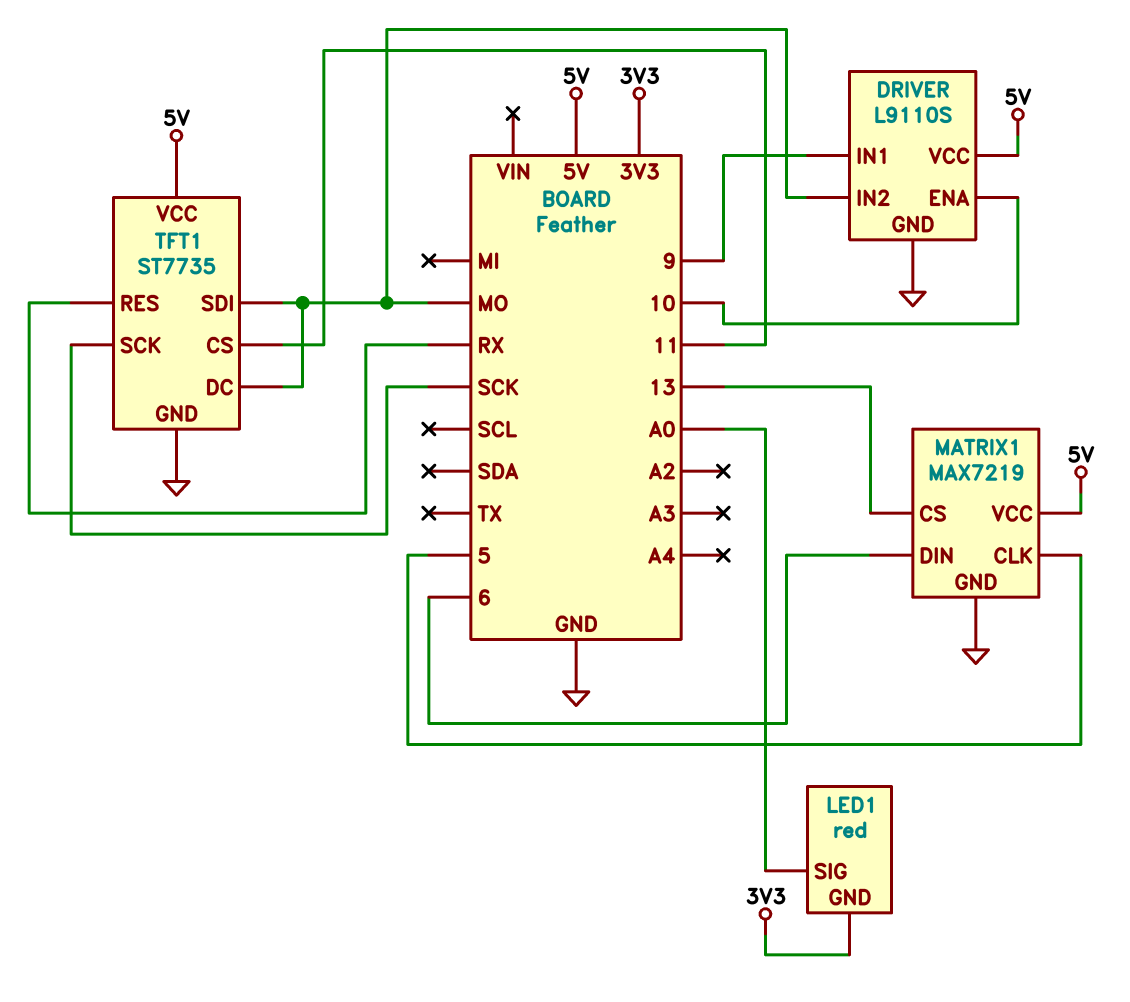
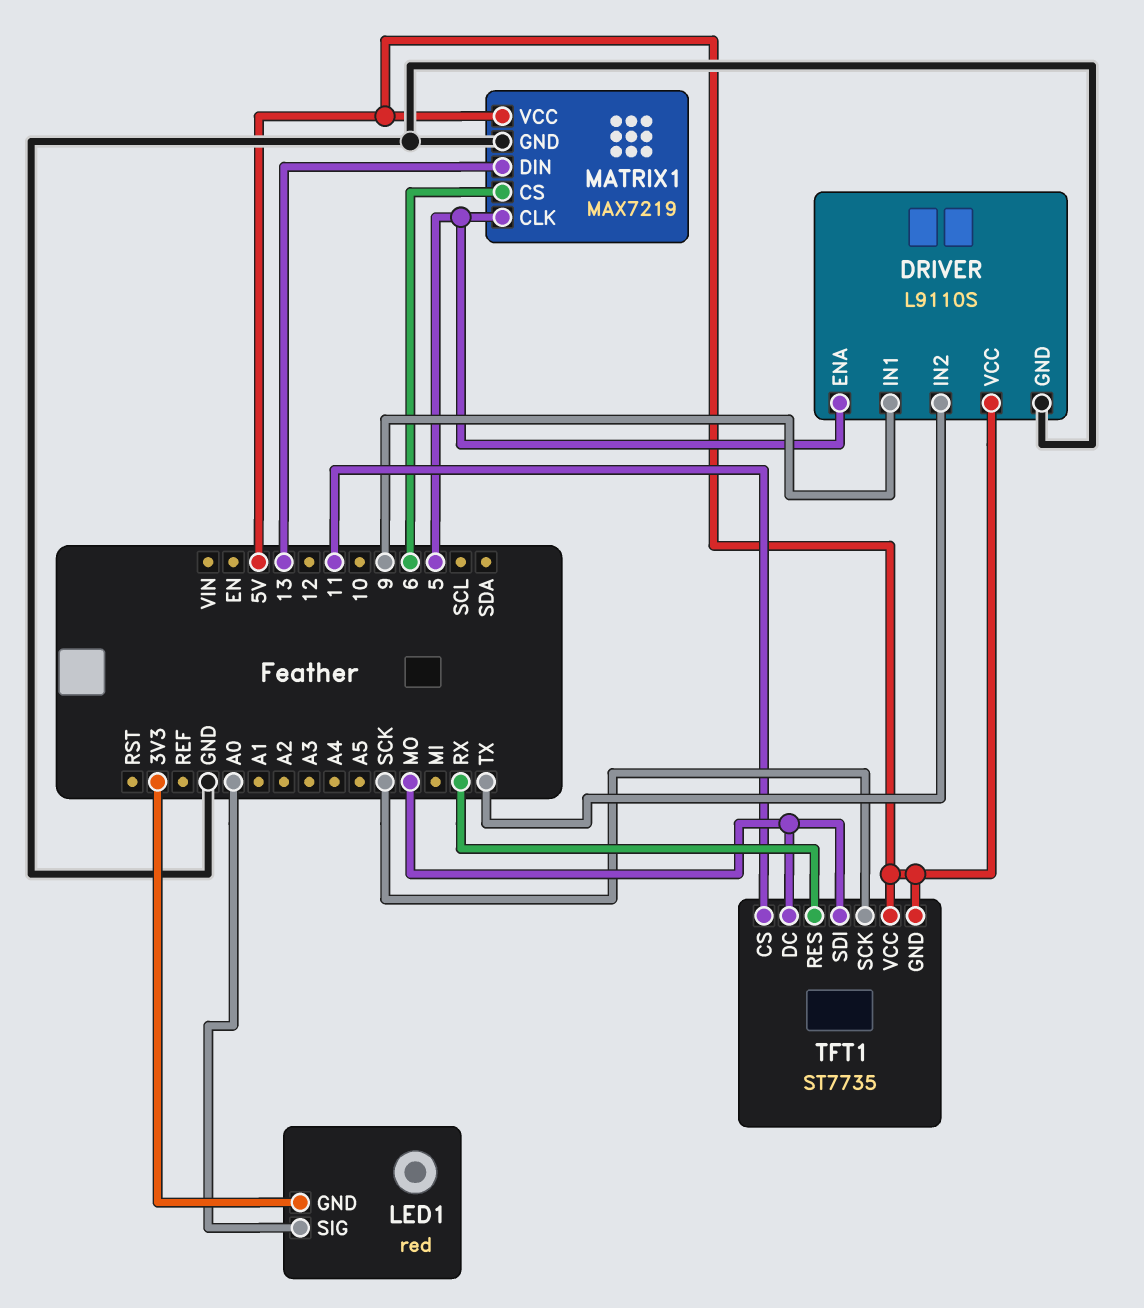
DRIVER pin ENA: 10 -> 5
DRIVER pin IN2: MO -> TX
MATRIX1 pin CS: 13 -> 6
MATRIX1 pin DIN: 6 -> 13
TFT1 pin GND: GND -> 5V

